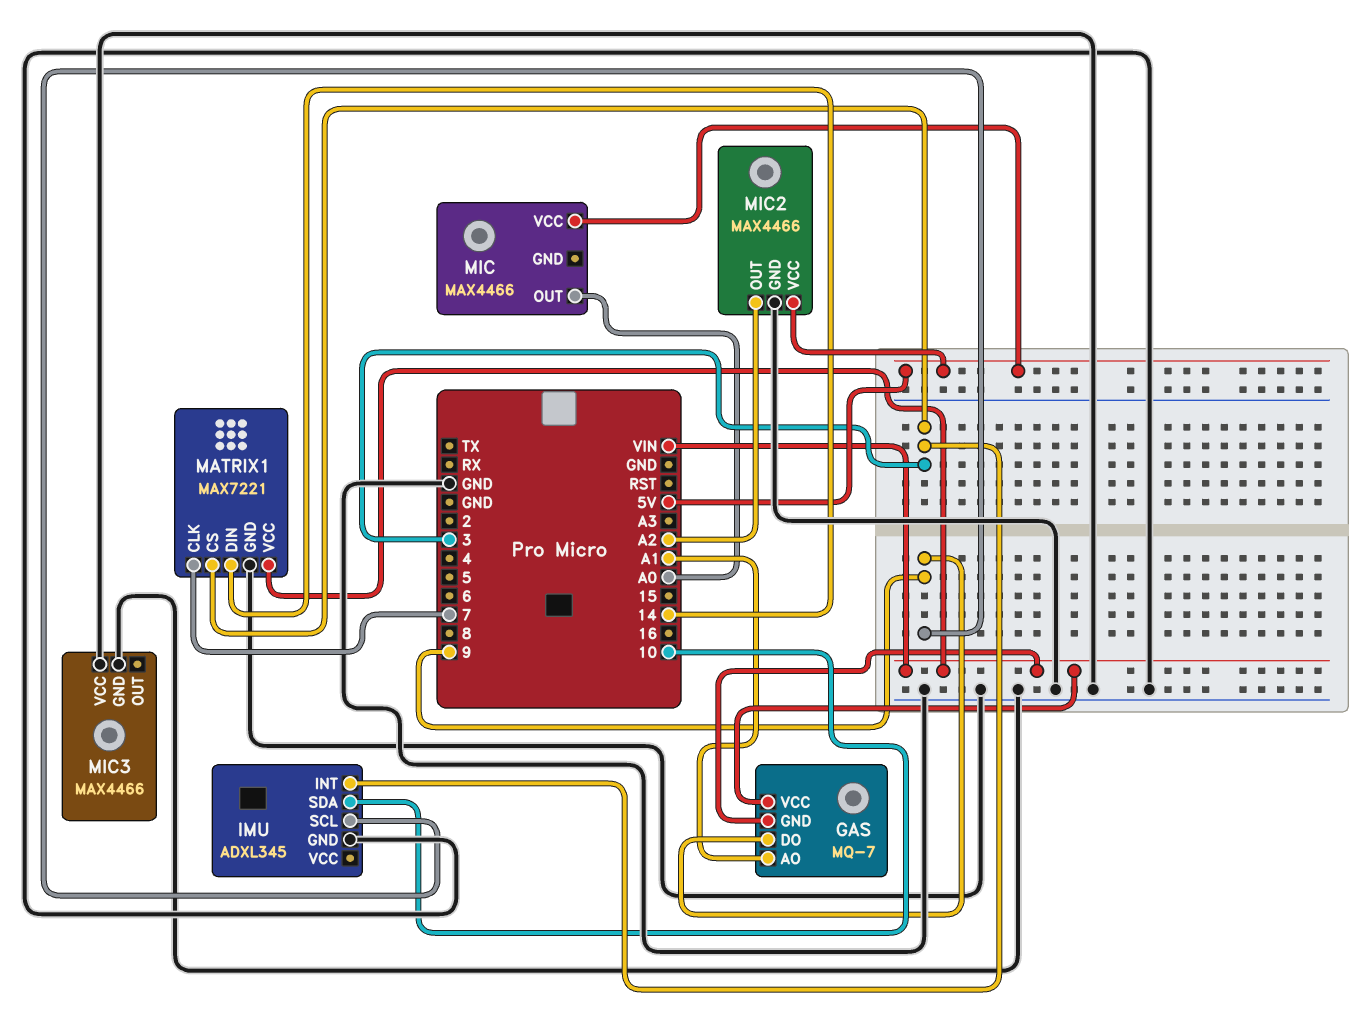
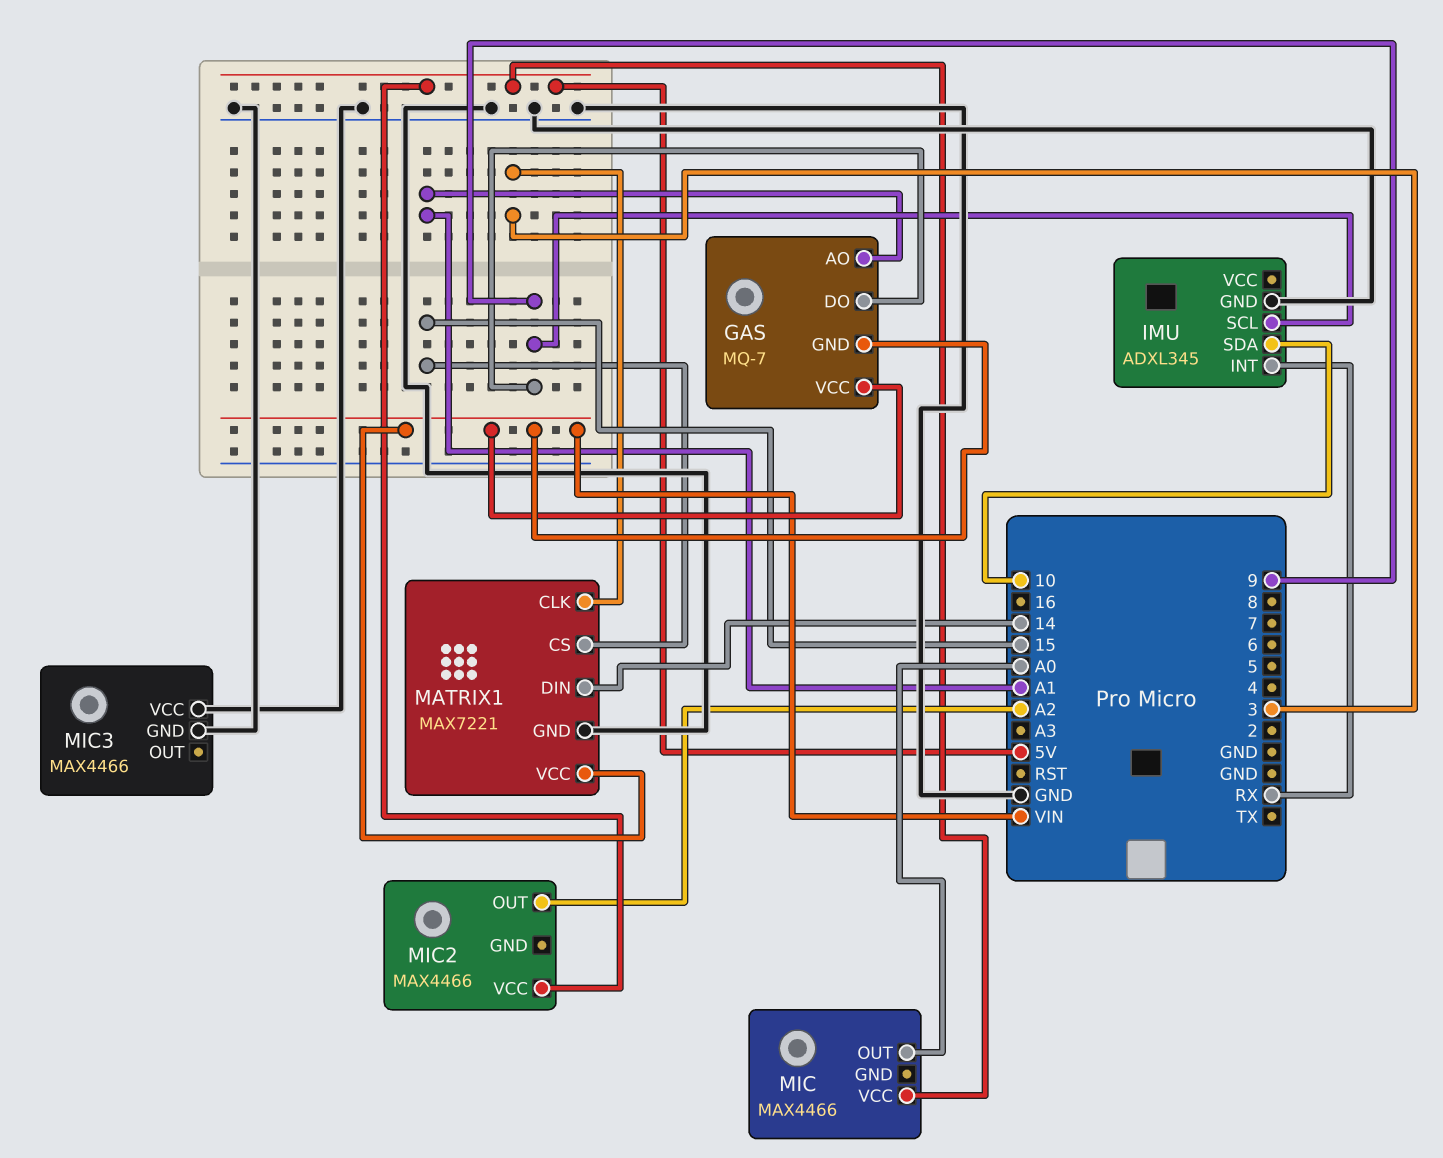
IMU pin INT: 3 -> RX
MATRIX1 pin CLK: 7 -> 3
MATRIX1 pin CS: 3 -> 15
MIC2 pin GND: GND -> none

